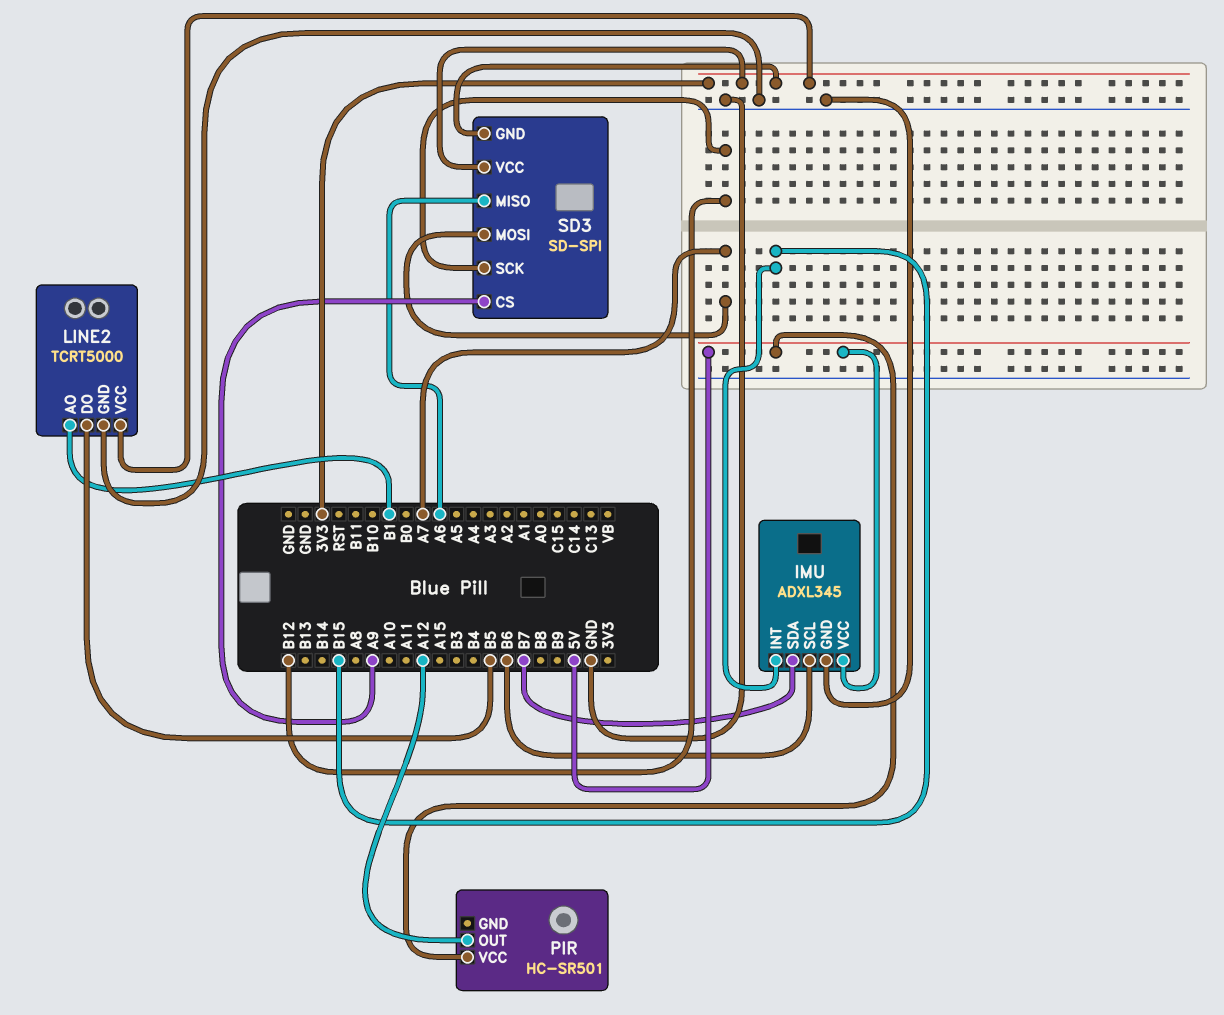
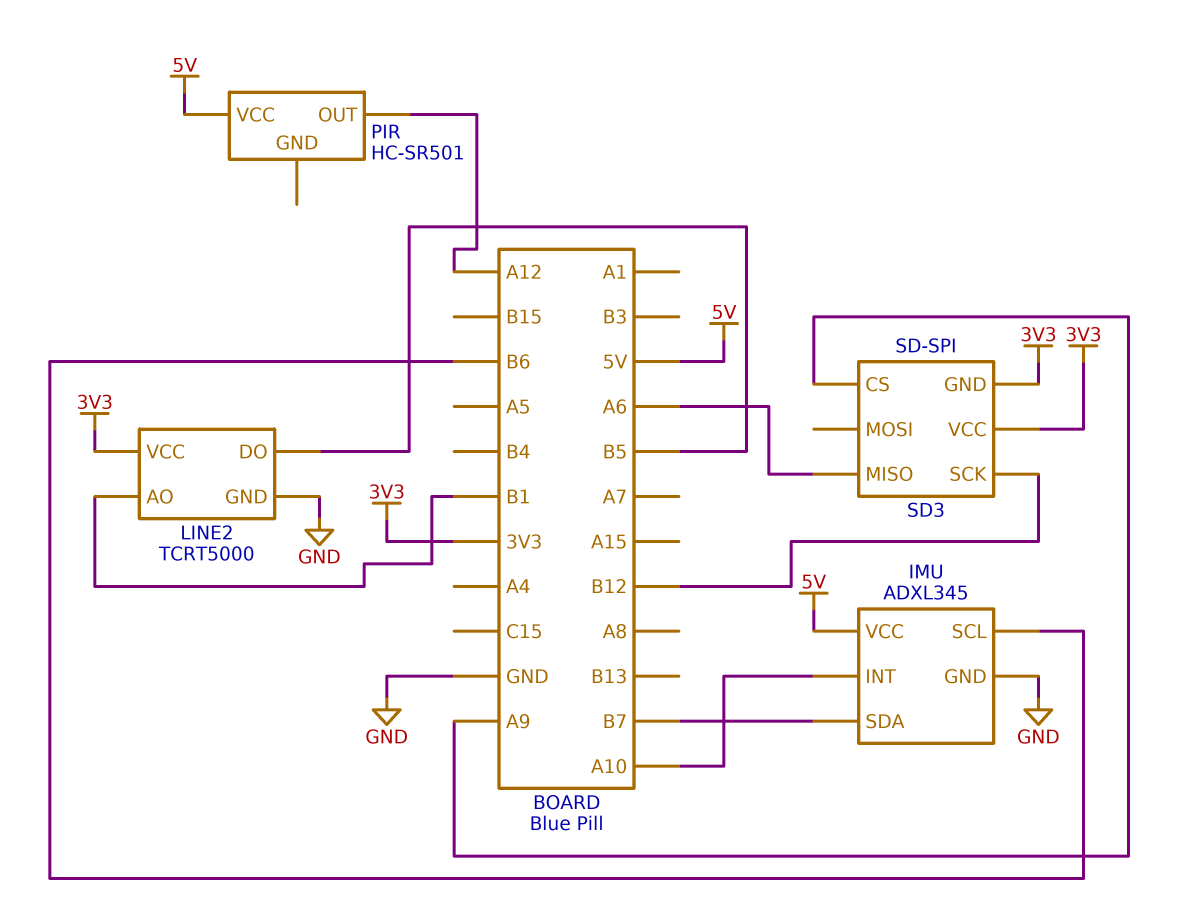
IMU pin INT: B15 -> A10
SD3 pin MOSI: A7 -> none

